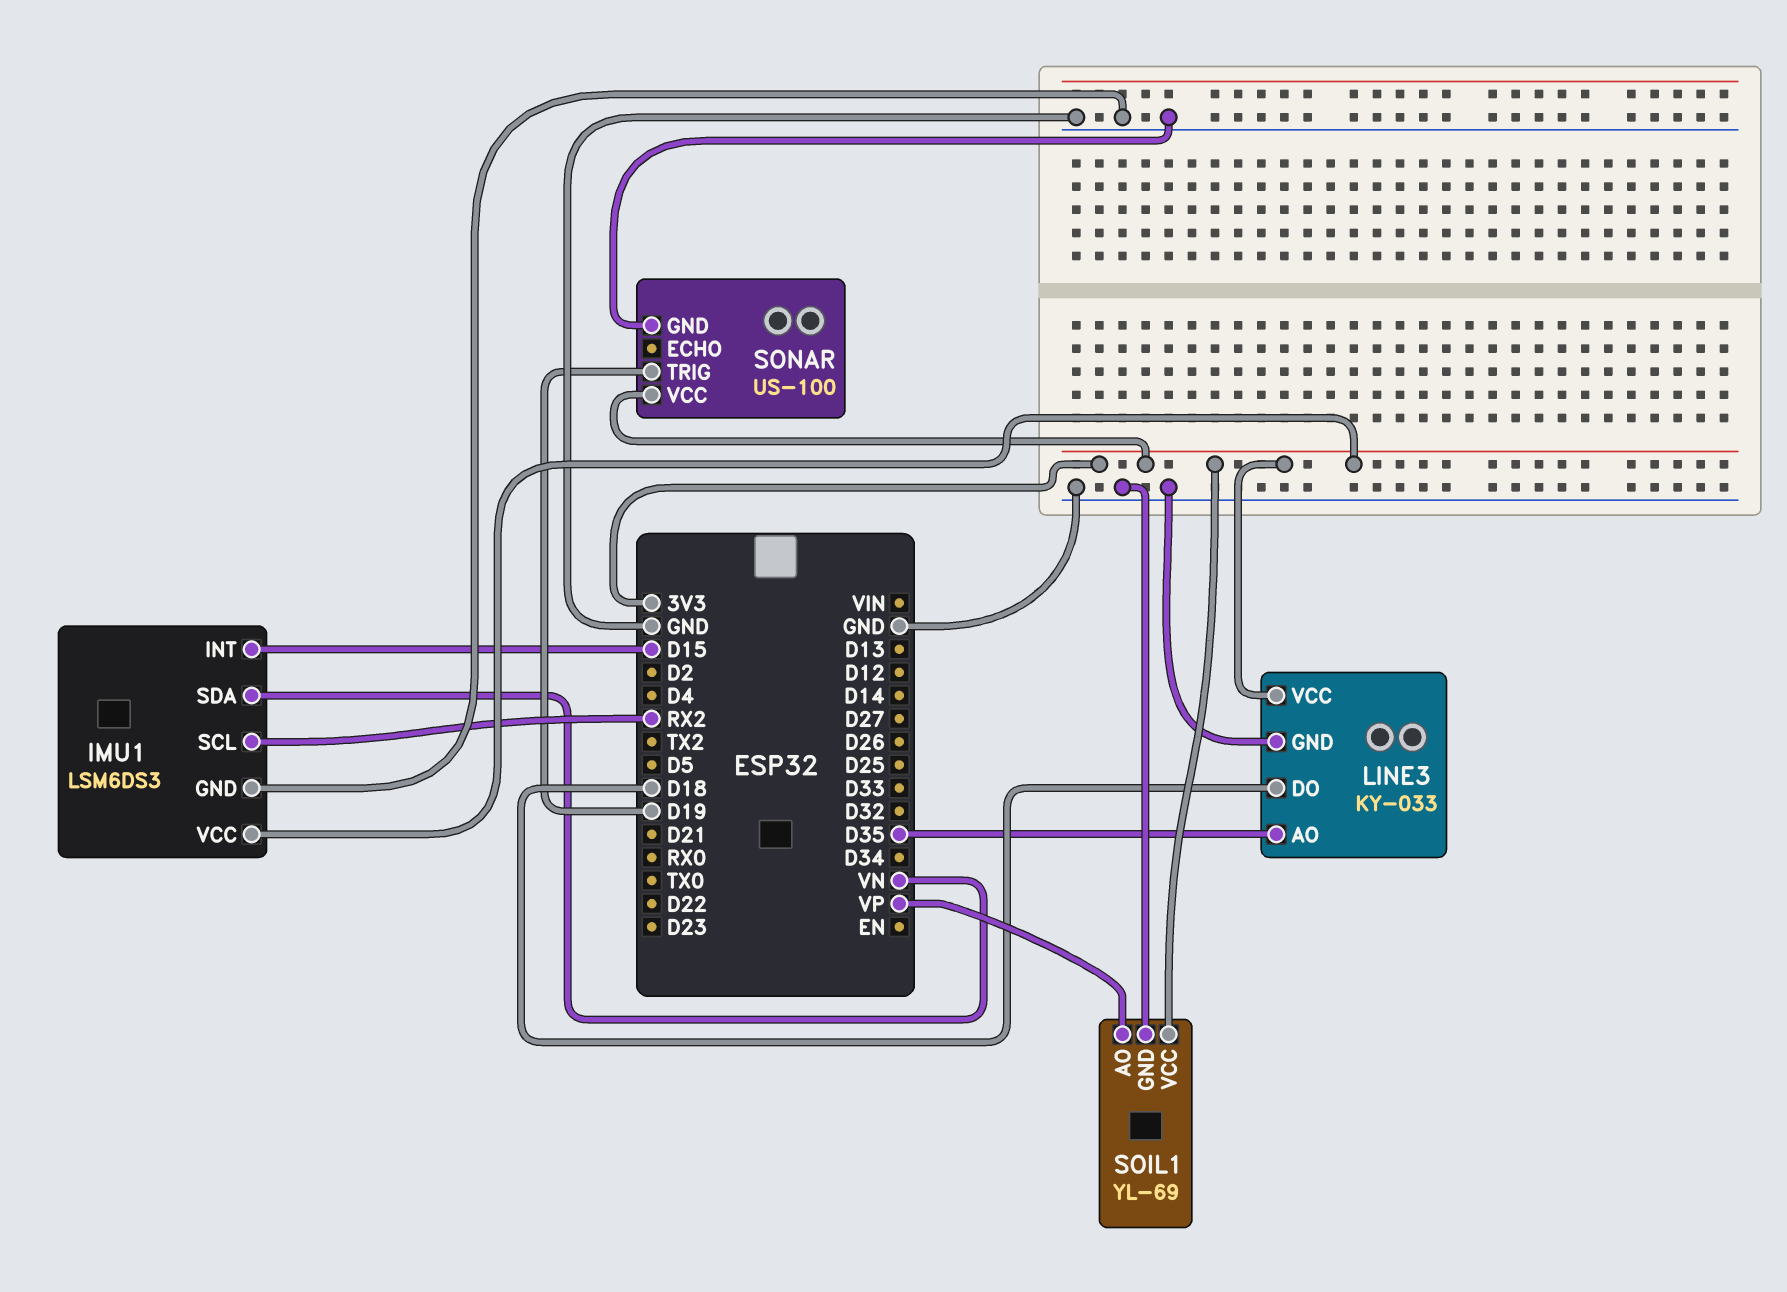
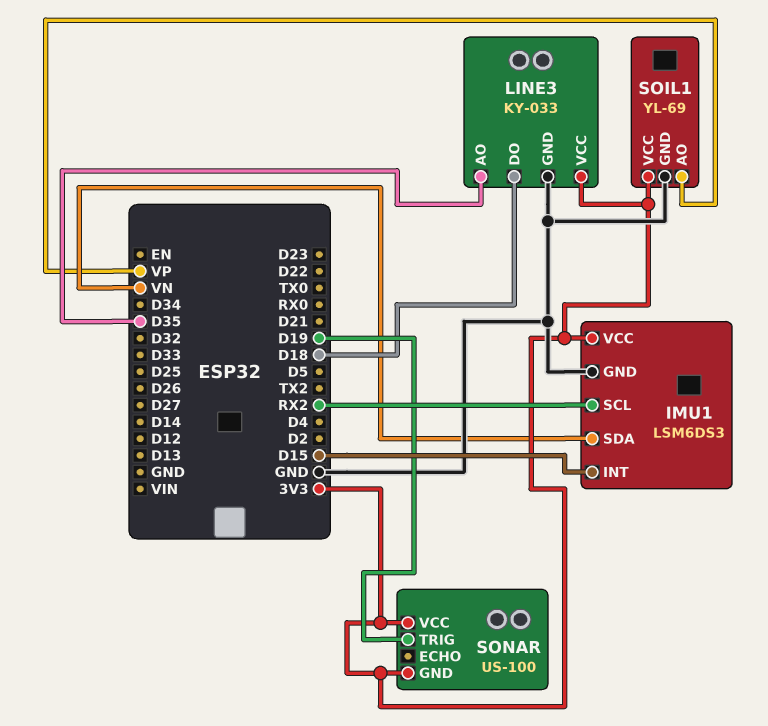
SONAR pin GND: GND -> 3V3

